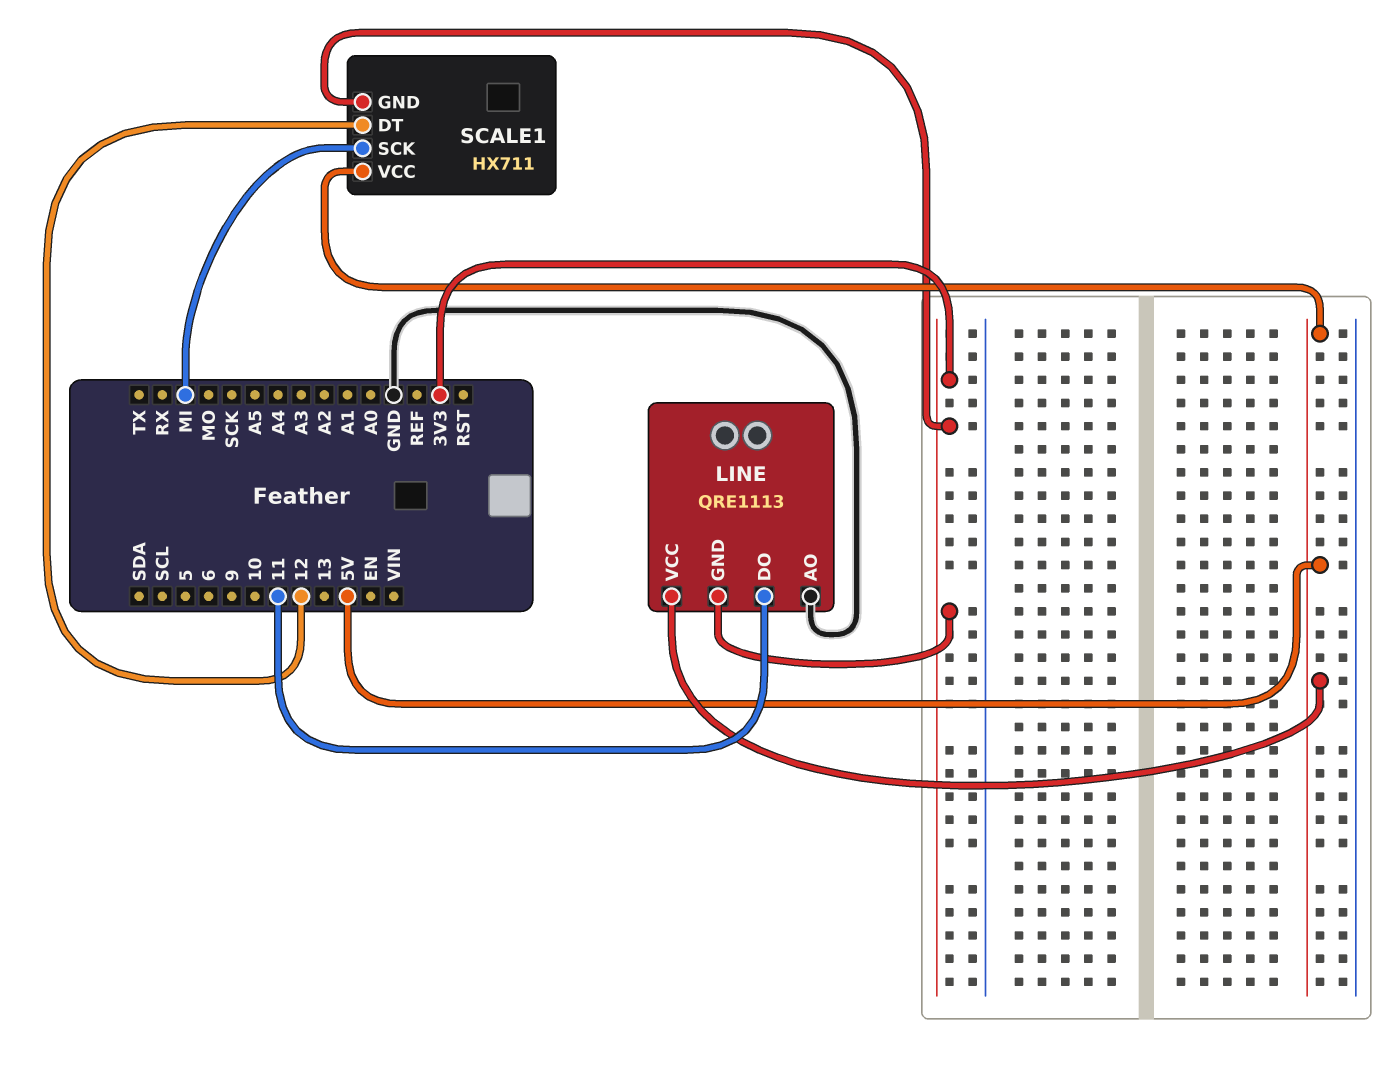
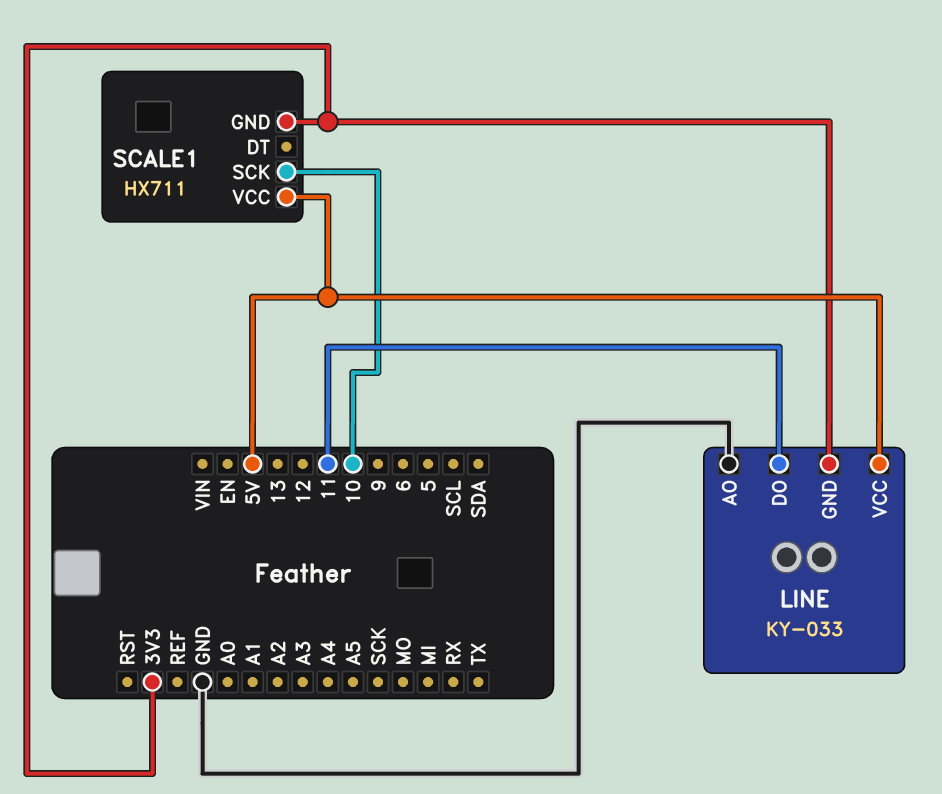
LINE: QRE1113 -> KY-033
SCALE1 pin DT: 12 -> none
SCALE1 pin SCK: MI -> 10

